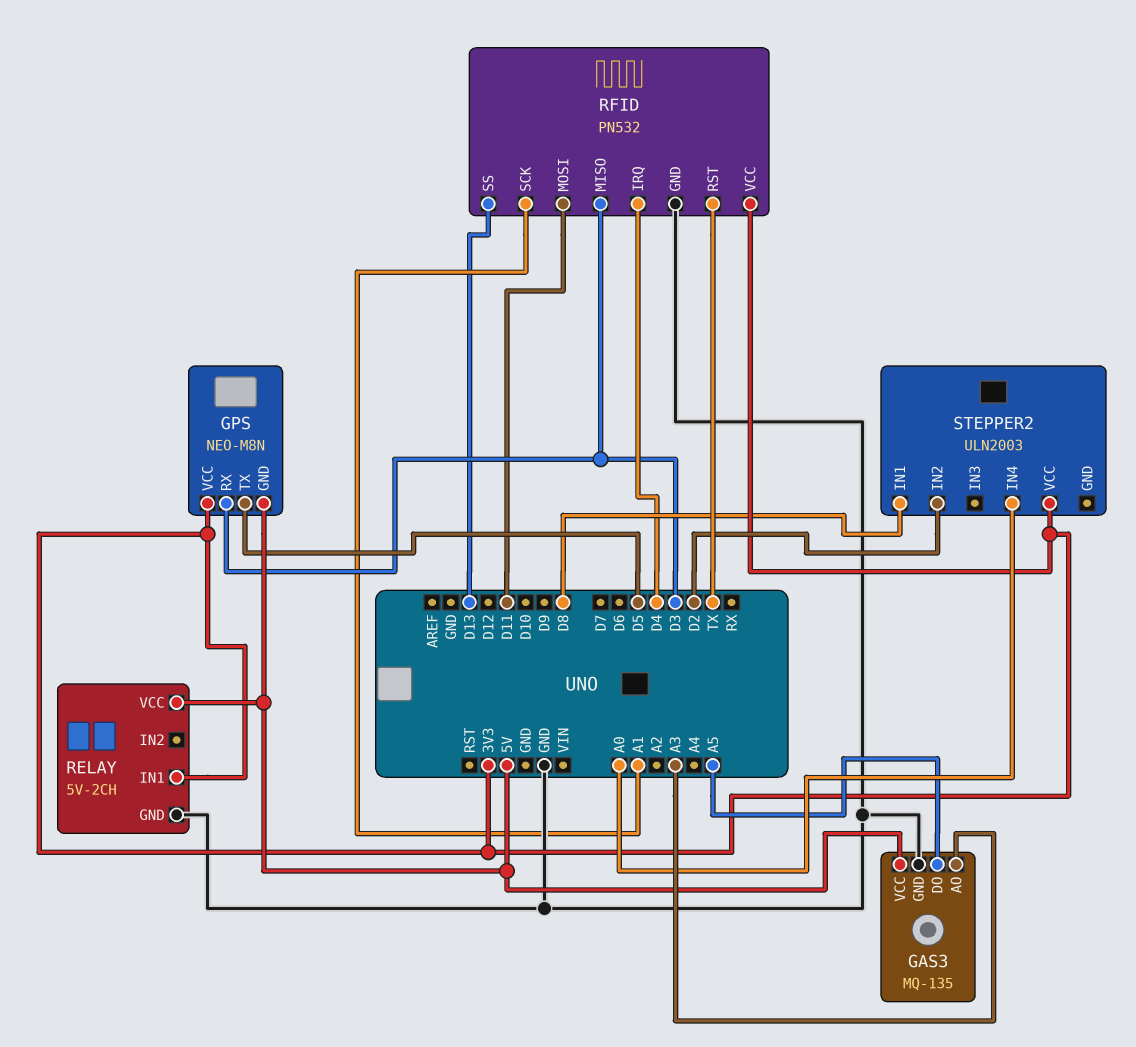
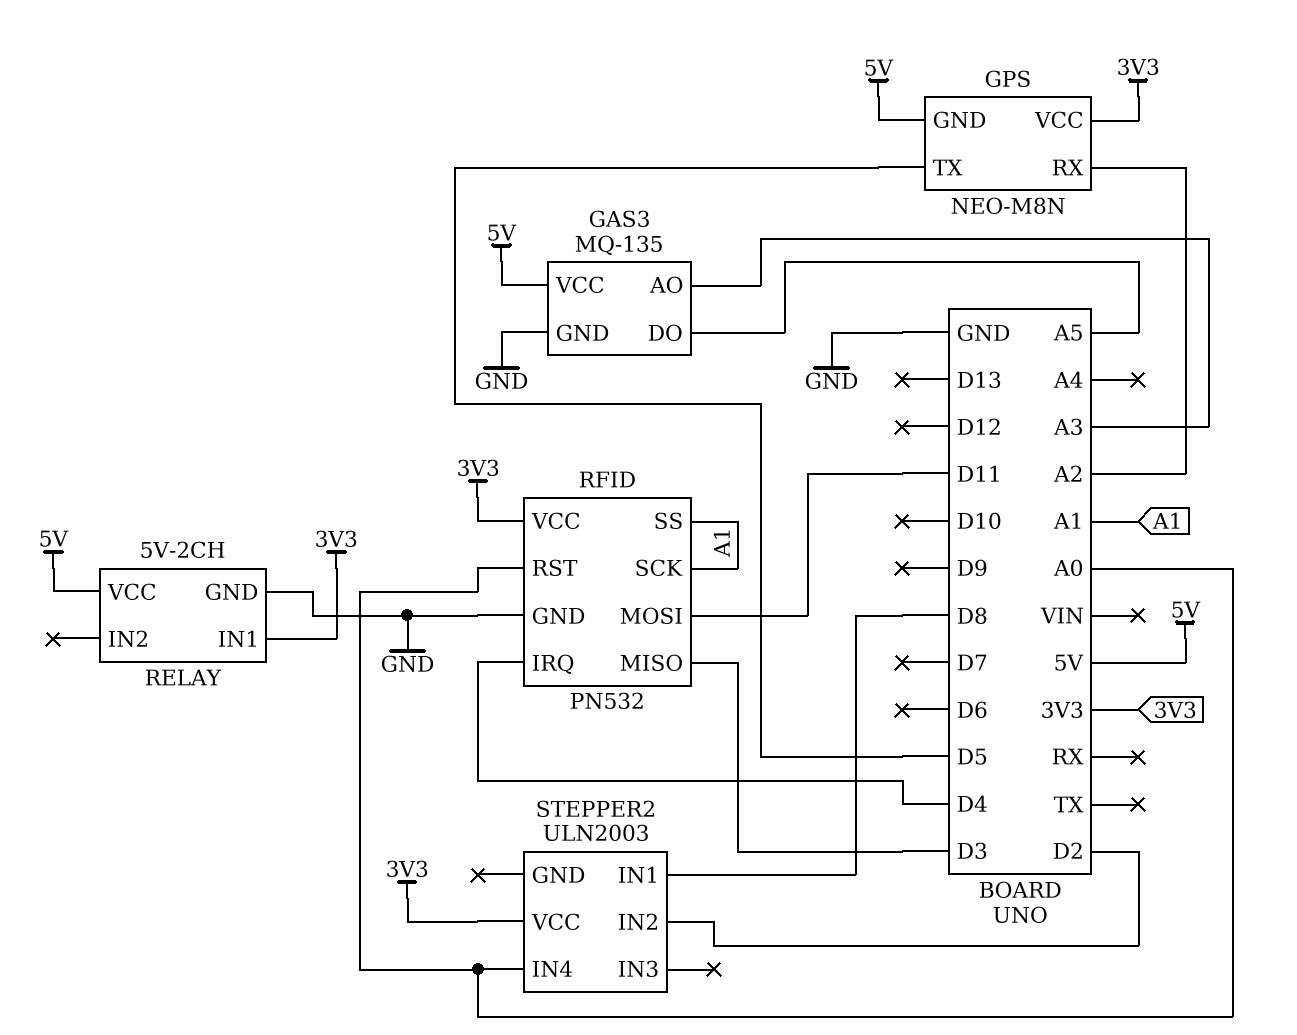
GPS pin RX: D3 -> A2
RFID pin RST: TX -> A0
RFID pin SS: D13 -> A1

